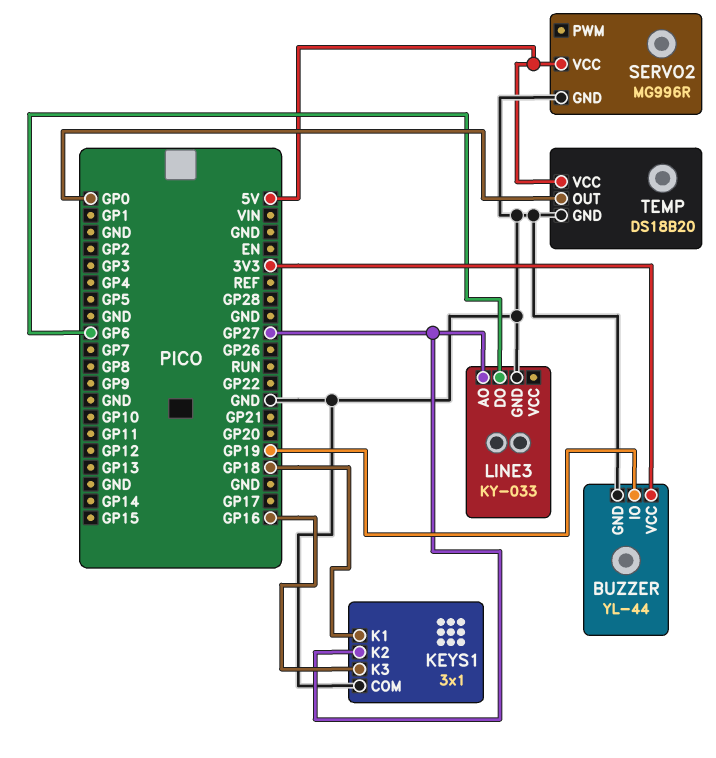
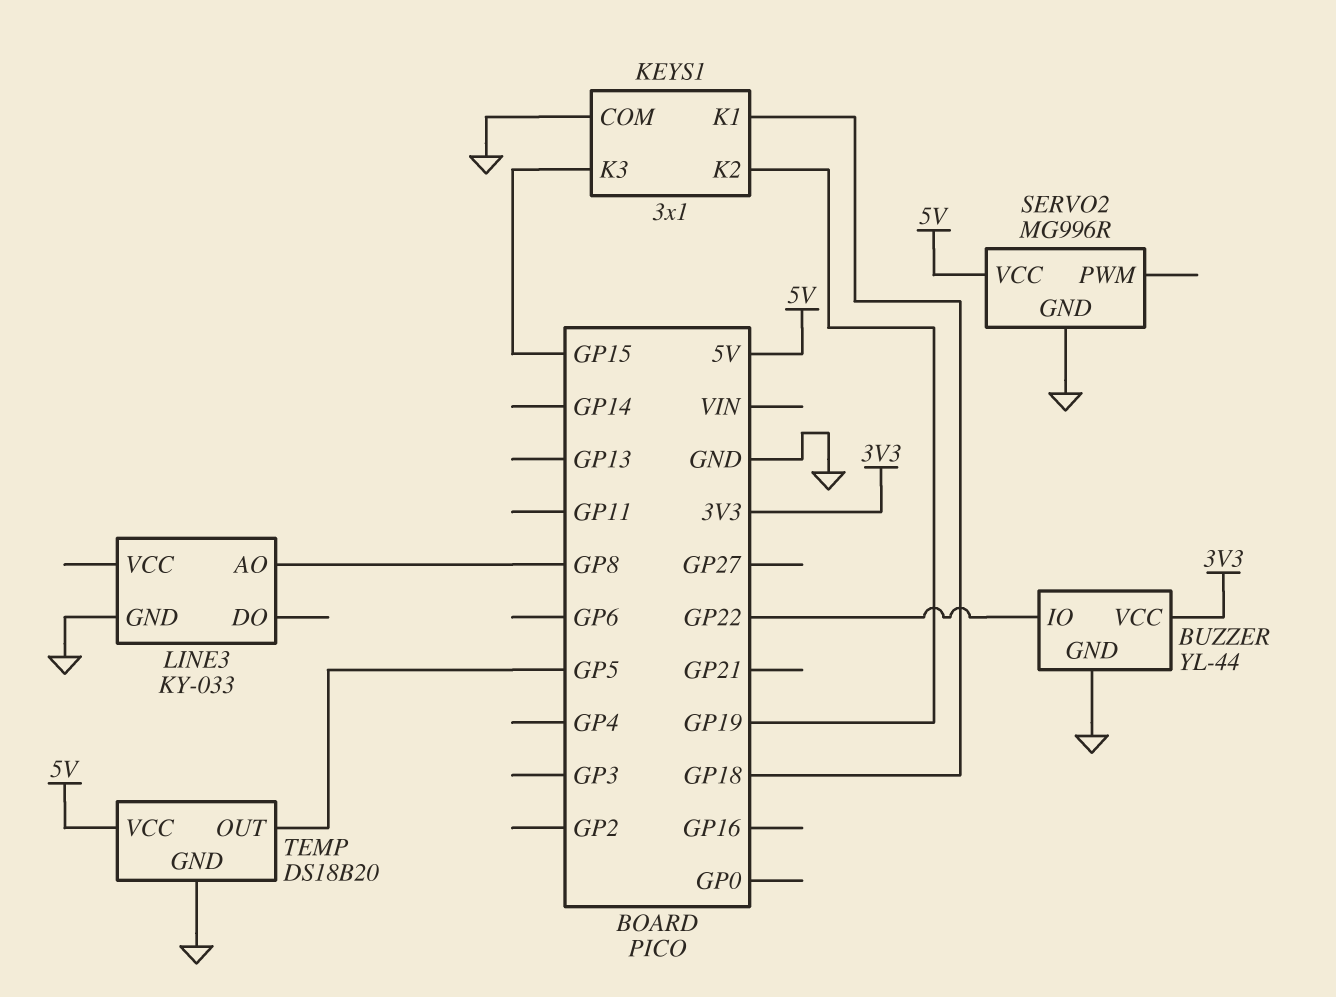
BUZZER pin IO: GP19 -> GP22
KEYS1 pin K2: GP27 -> GP19
KEYS1 pin K3: GP16 -> GP15
LINE3 pin AO: GP27 -> GP8
LINE3 pin DO: GP6 -> none
TEMP pin OUT: GP0 -> GP5

